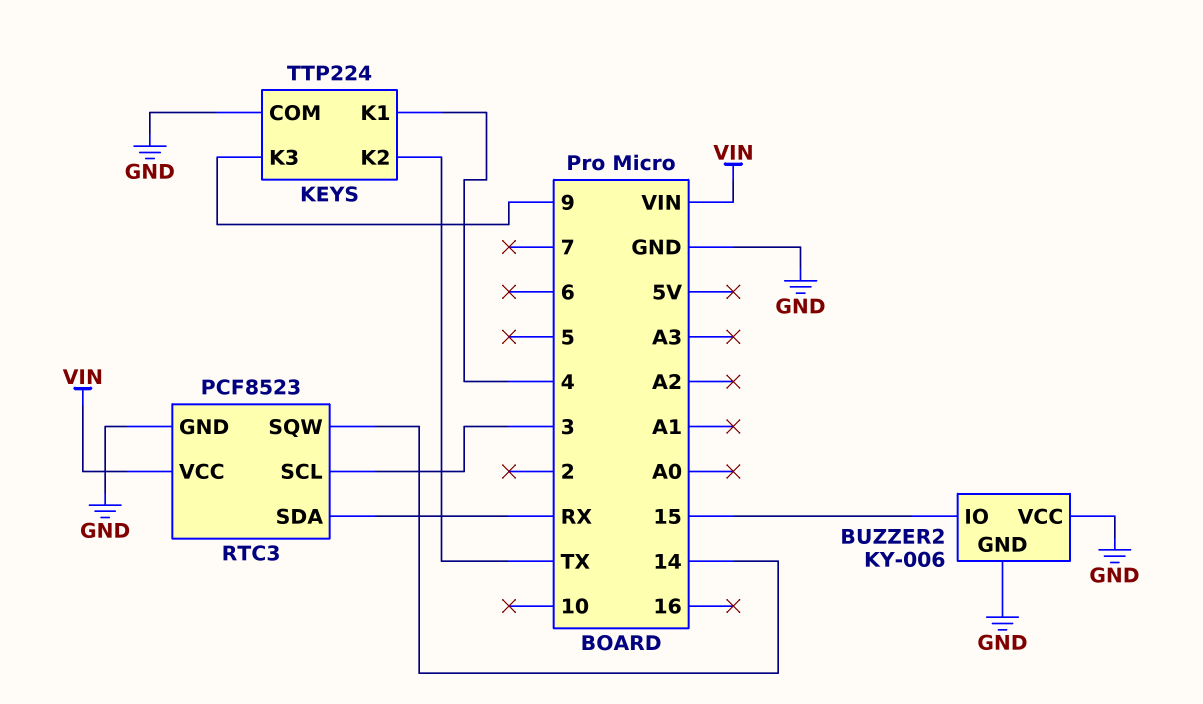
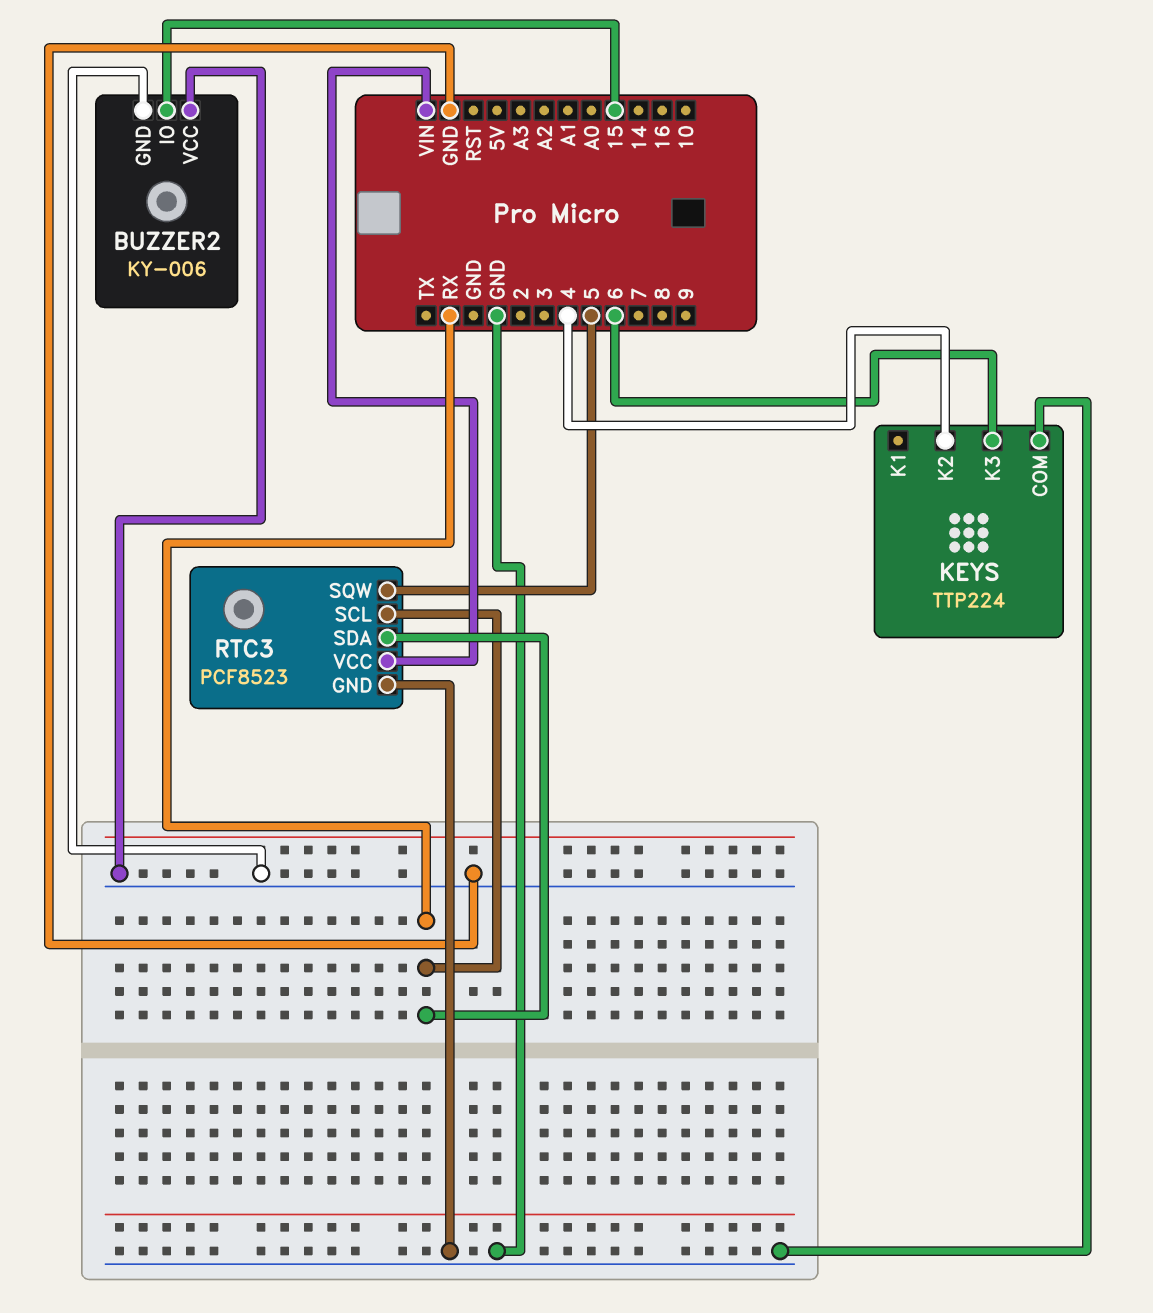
KEYS pin K1: 4 -> none
KEYS pin K2: TX -> 4
KEYS pin K3: 9 -> 6
RTC3 pin SCL: 3 -> RX
RTC3 pin SQW: 14 -> 5

